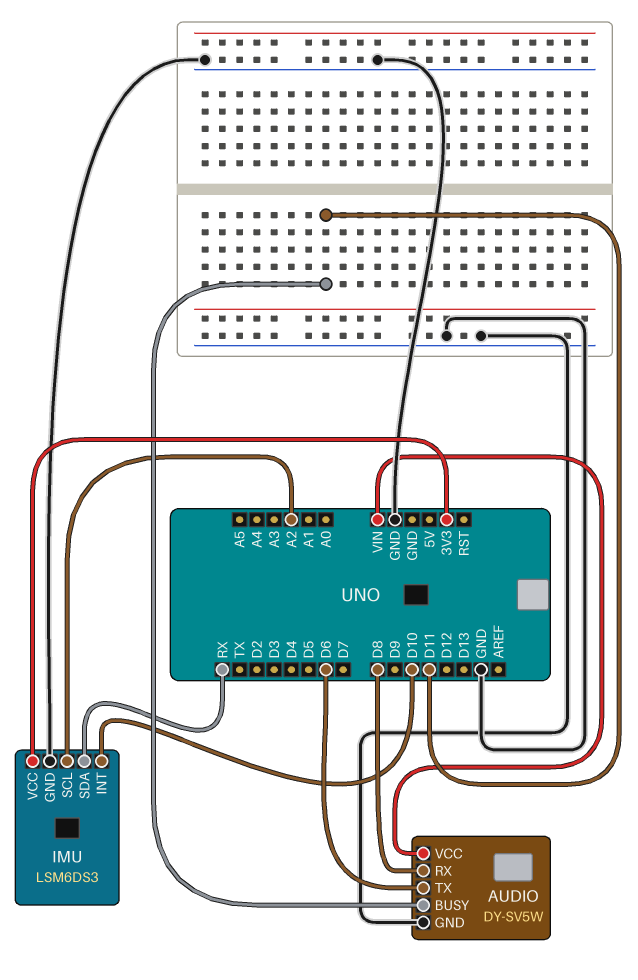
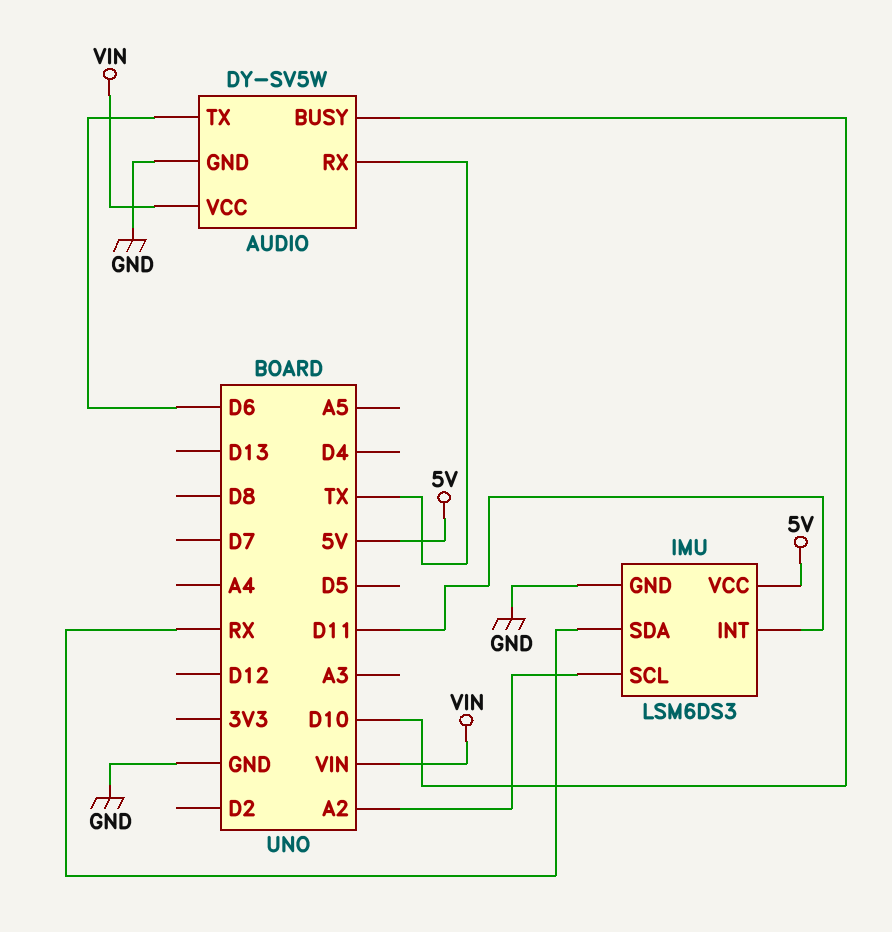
AUDIO pin BUSY: D11 -> D10
AUDIO pin RX: D8 -> TX
IMU pin INT: D10 -> D11
IMU pin VCC: 3V3 -> 5V

